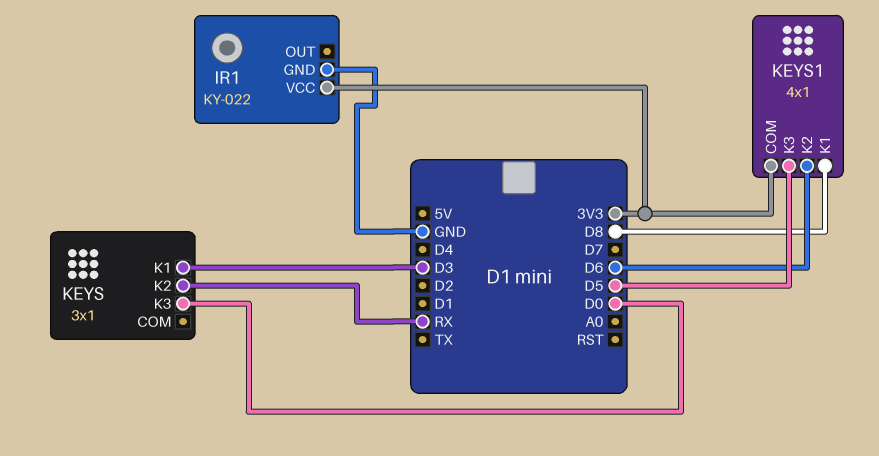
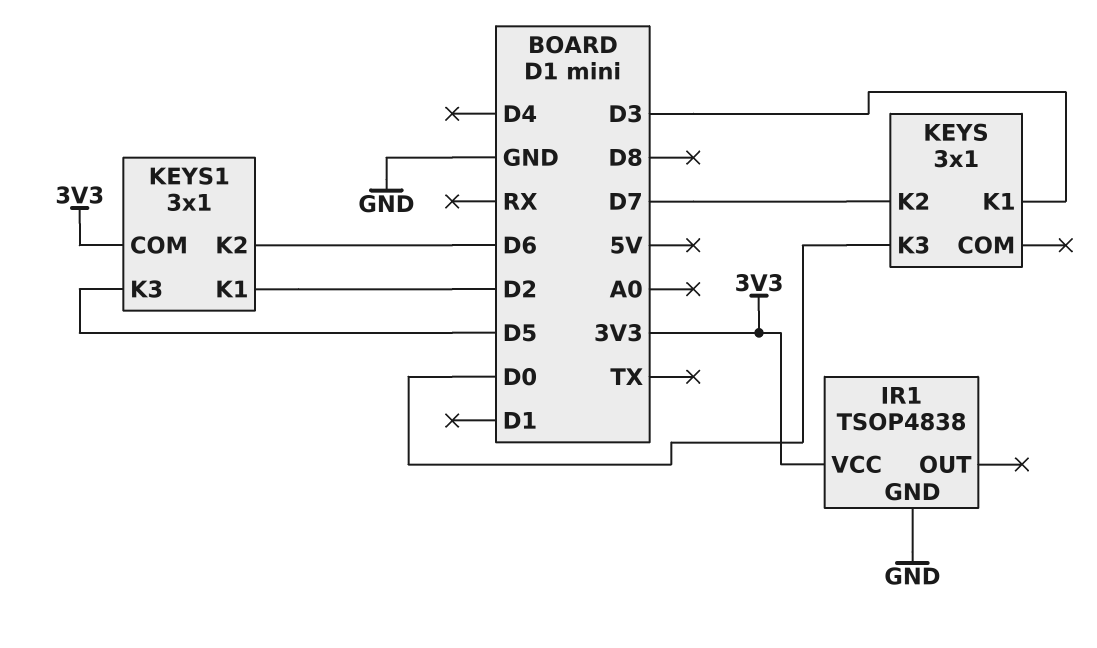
IR1: KY-022 -> TSOP4838
KEYS pin K2: RX -> D7
KEYS1: 4x1 -> 3x1
KEYS1 pin K1: D8 -> D2

